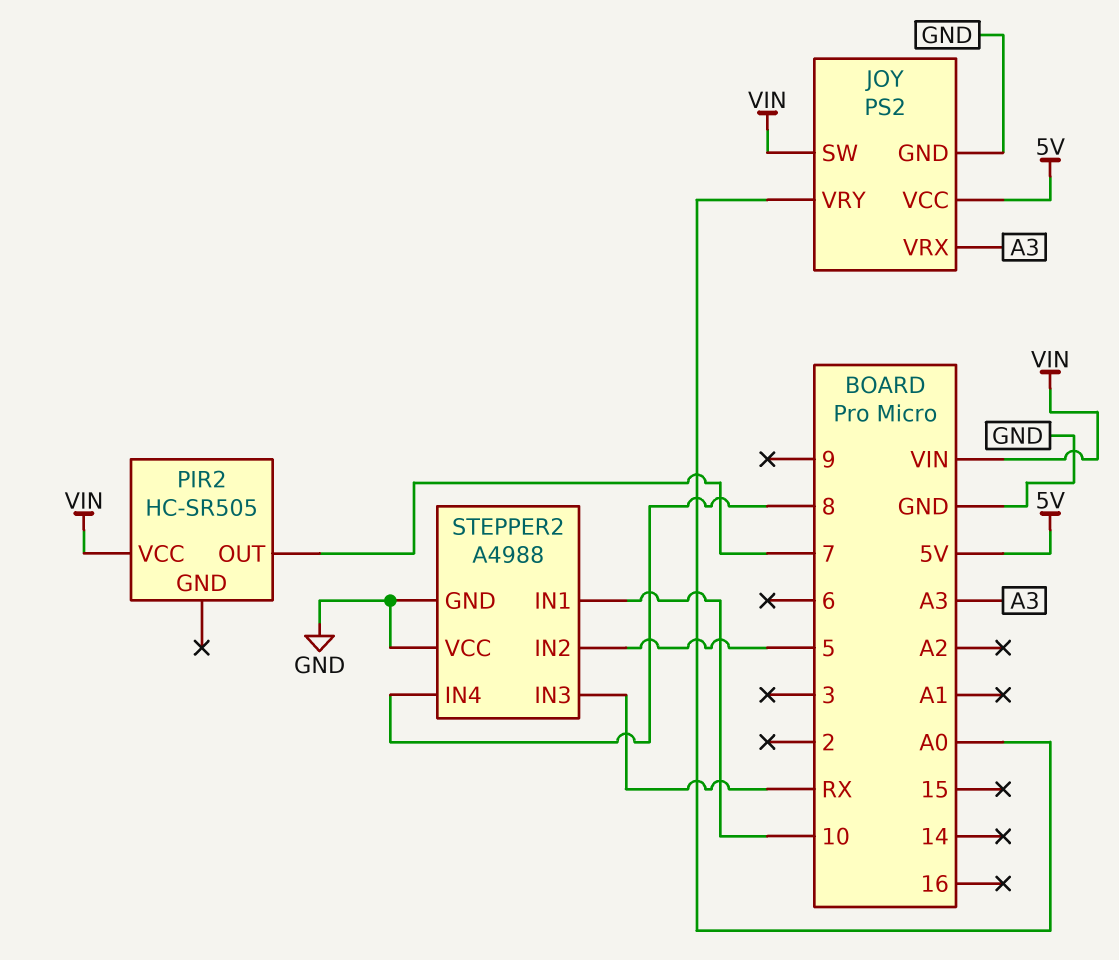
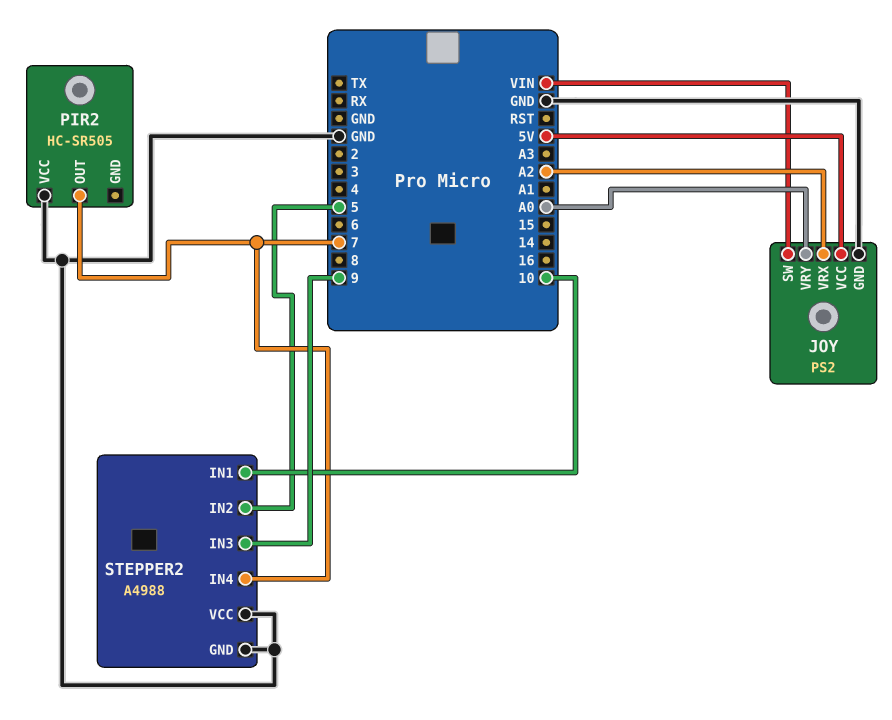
JOY pin VRX: A3 -> A2
PIR2 pin VCC: VIN -> GND
STEPPER2 pin IN3: RX -> 9
STEPPER2 pin IN4: 8 -> 7

